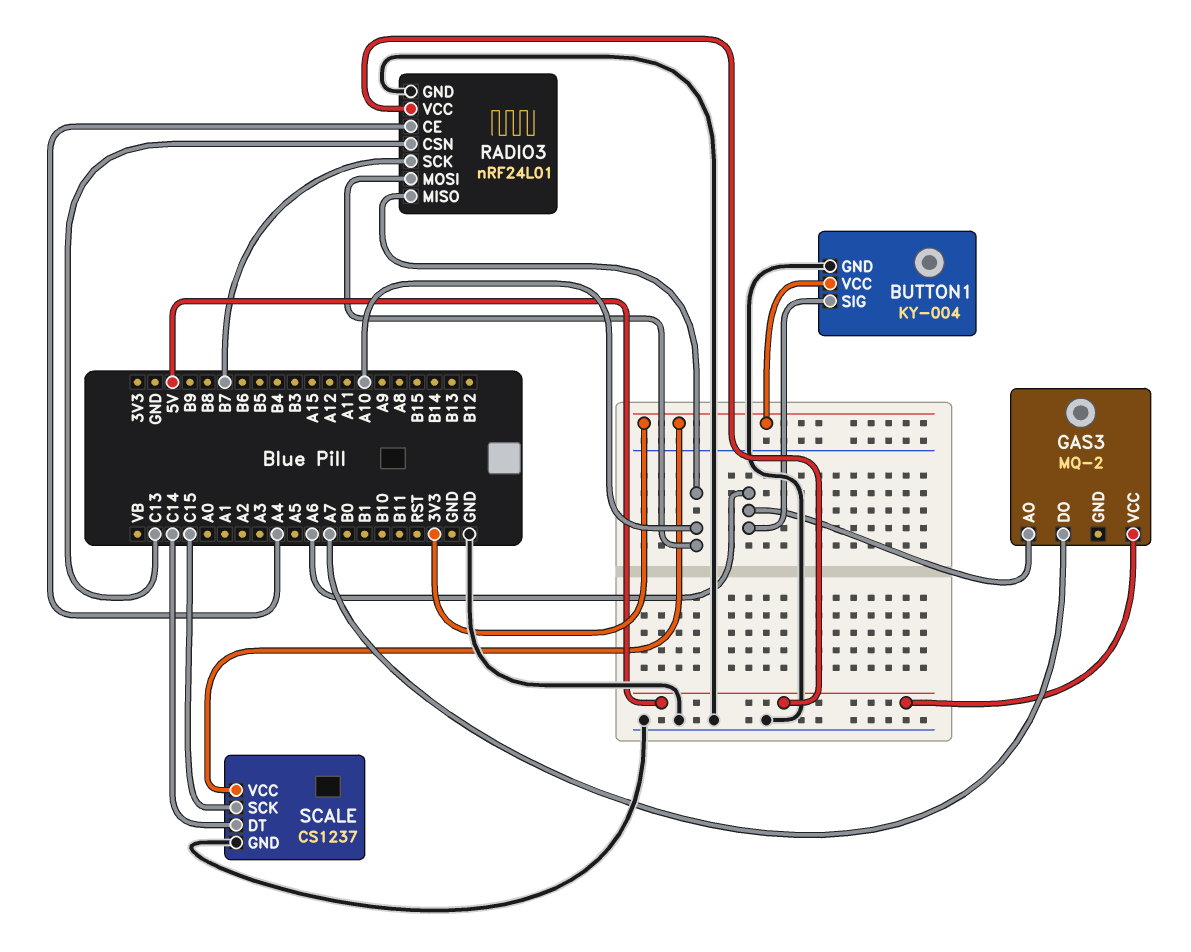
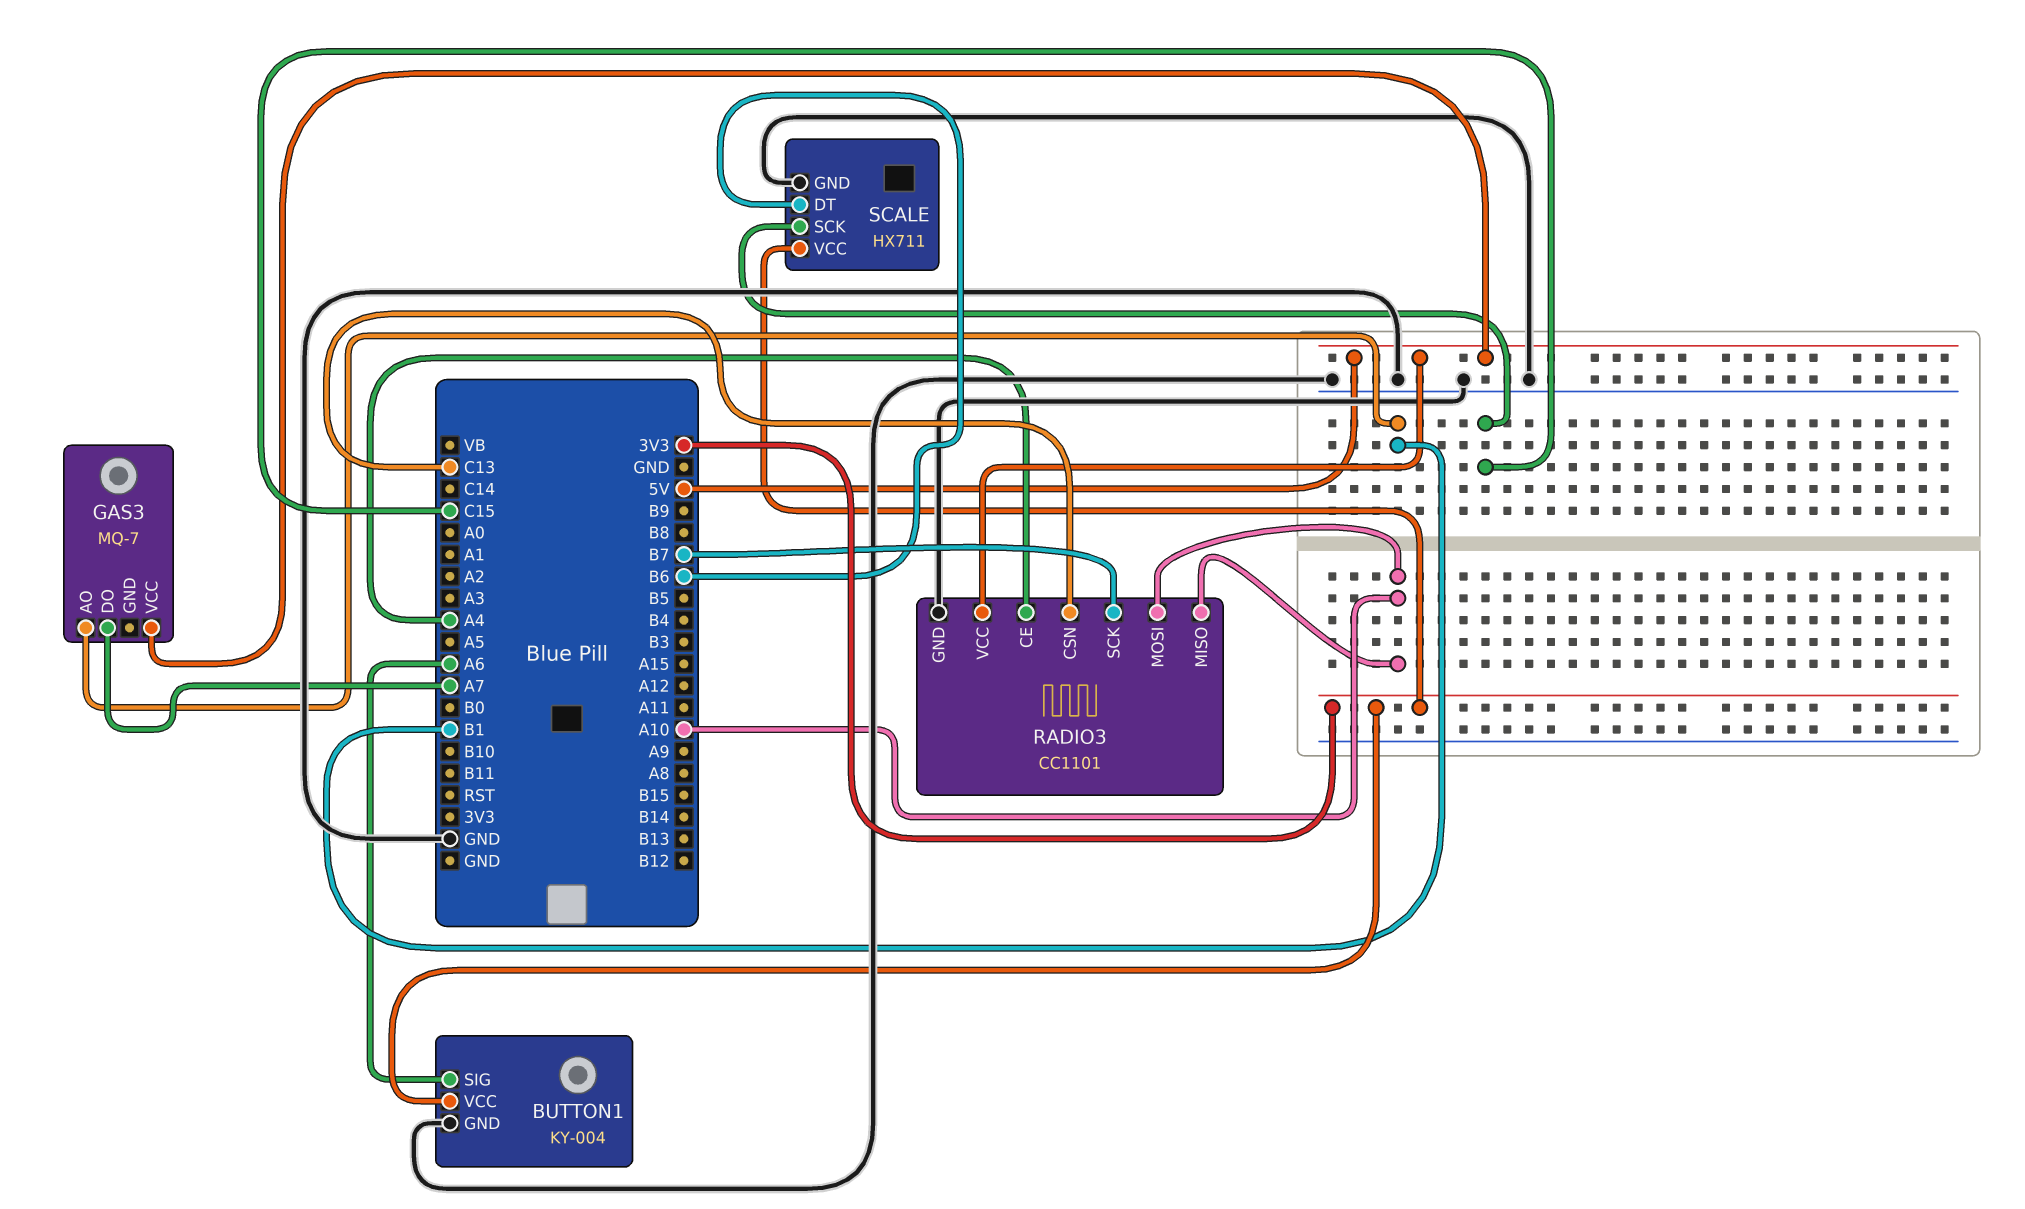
GAS3: MQ-2 -> MQ-7
GAS3 pin AO: A6 -> B1
RADIO3: nRF24L01 -> CC1101
SCALE: CS1237 -> HX711
SCALE pin DT: C14 -> B6

